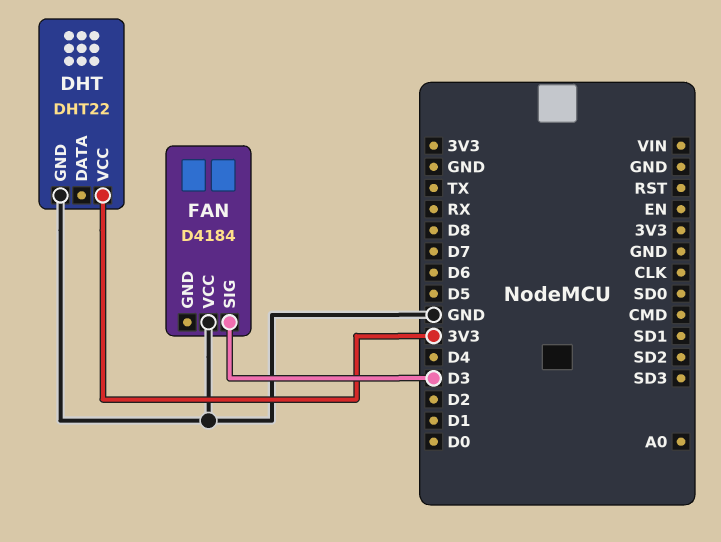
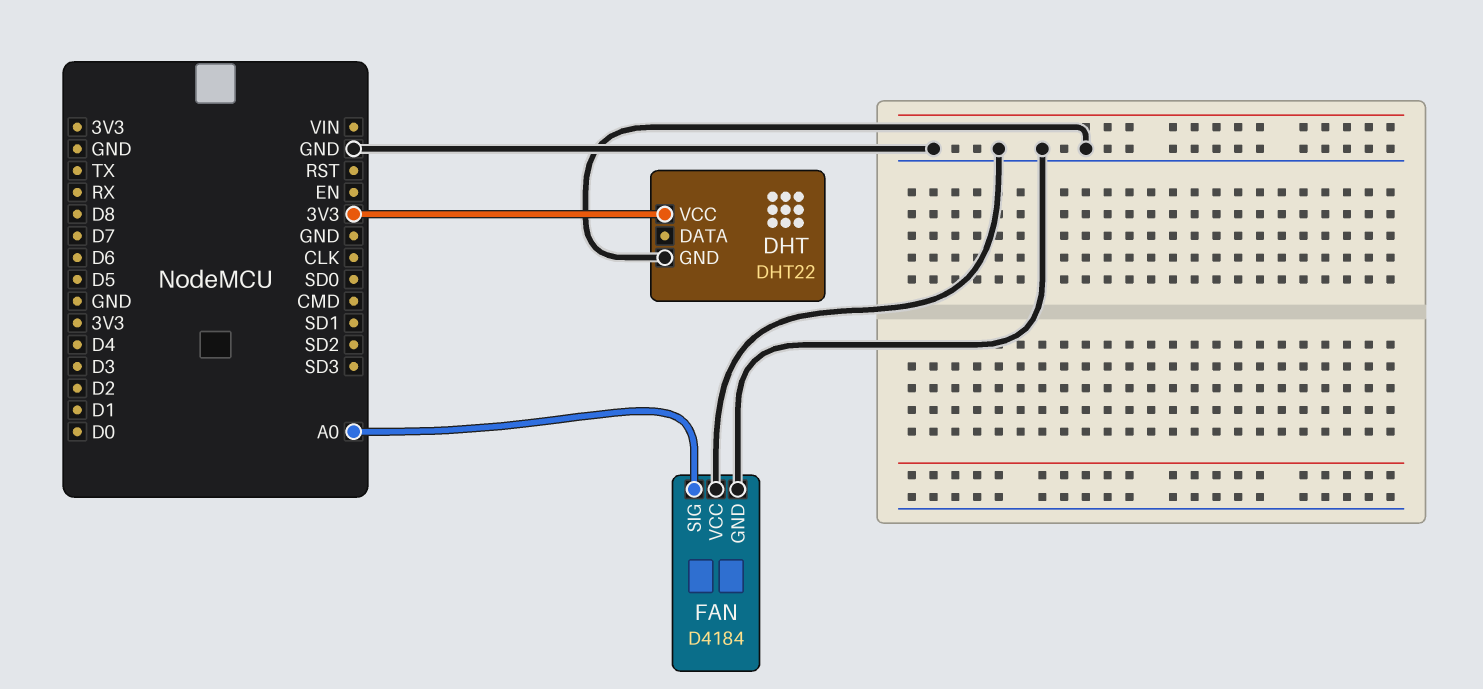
FAN pin GND: none -> GND
FAN pin SIG: D3 -> A0

